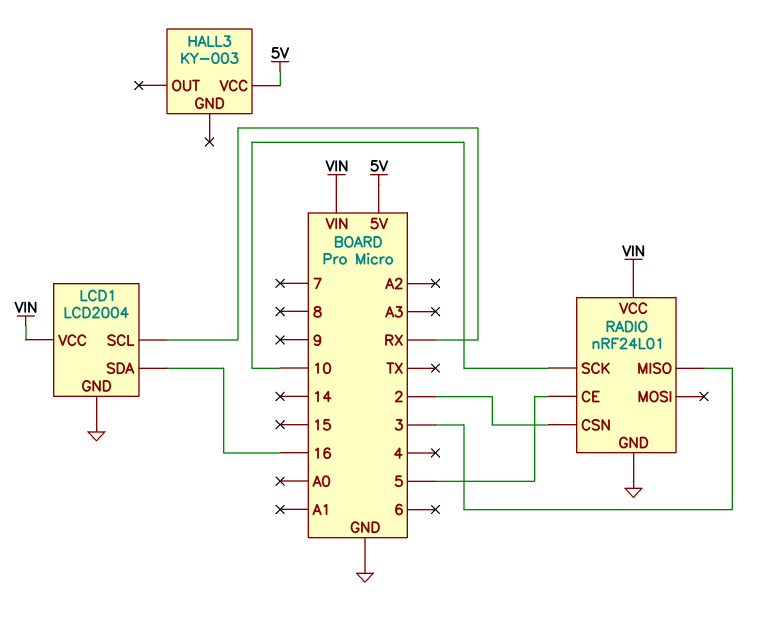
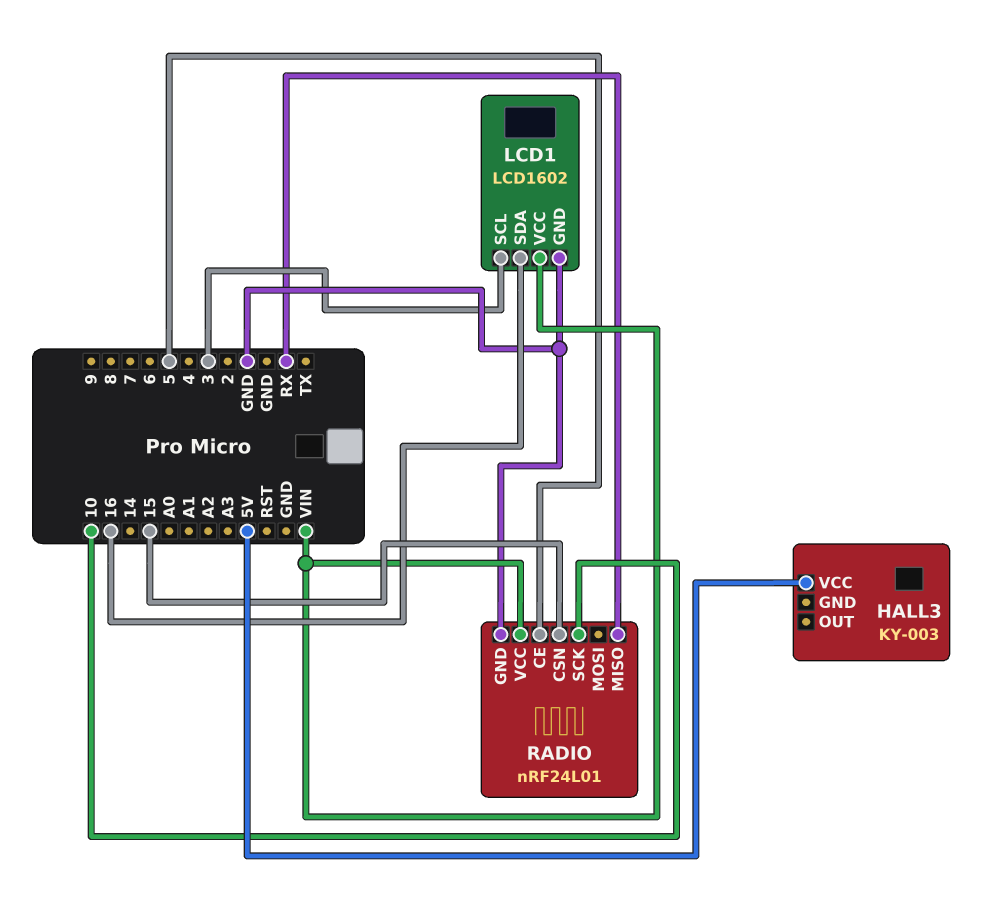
LCD1: LCD2004 -> LCD1602
LCD1 pin SCL: RX -> 3
RADIO pin CSN: 2 -> 15
RADIO pin MISO: 3 -> RX

